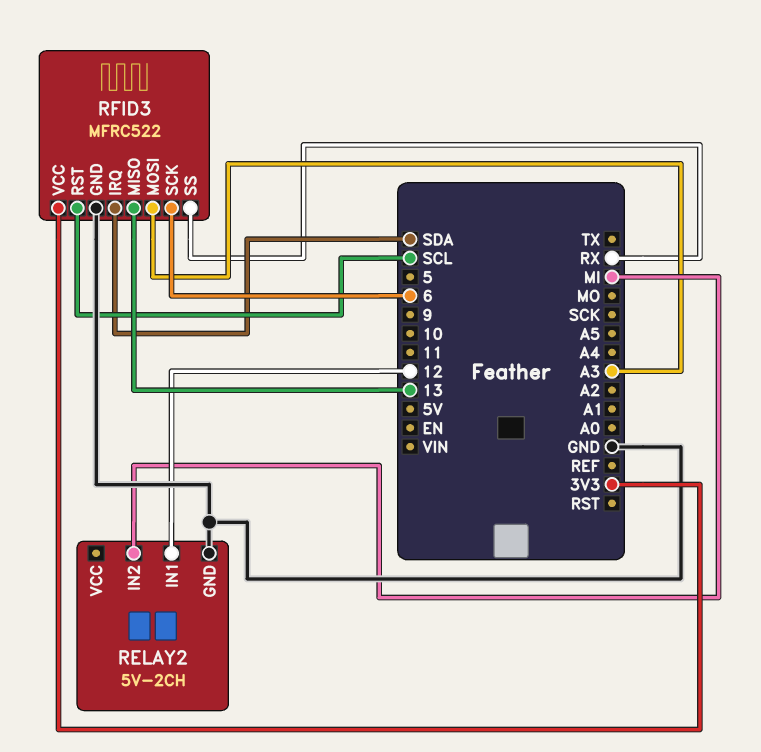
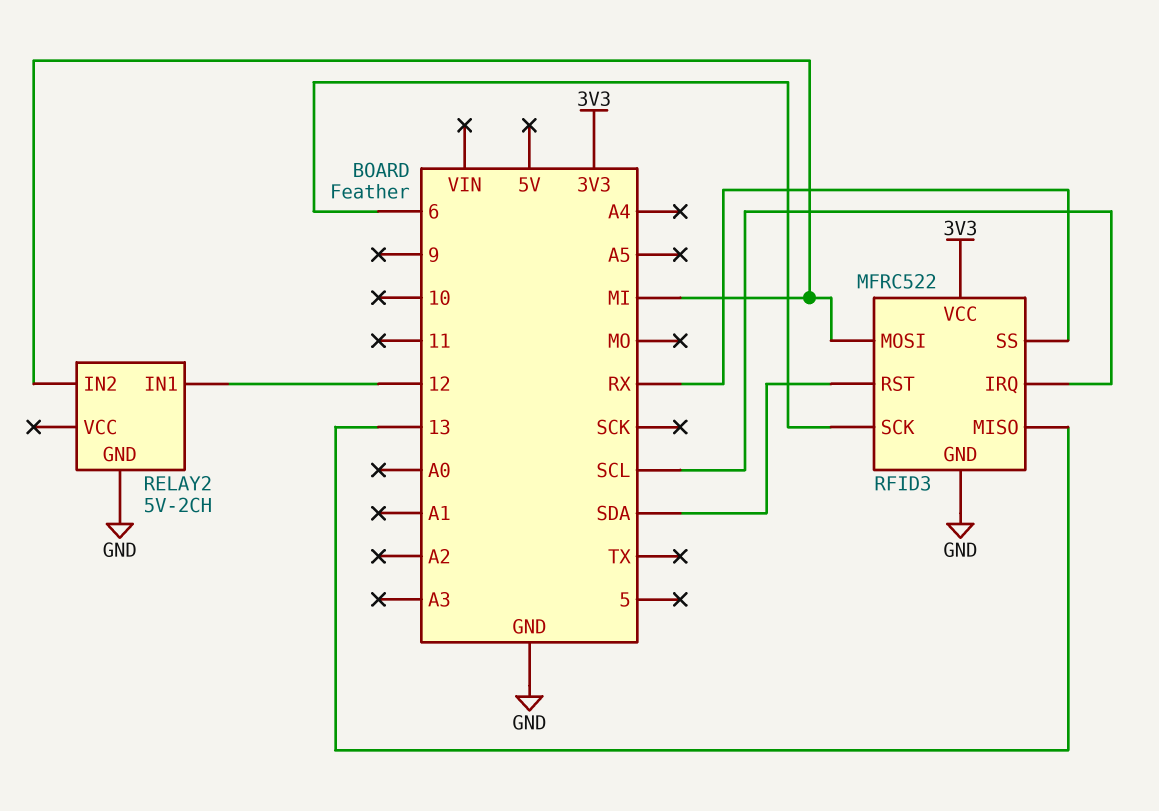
RFID3 pin IRQ: SDA -> SCL
RFID3 pin MOSI: A3 -> MI
RFID3 pin RST: SCL -> SDA

